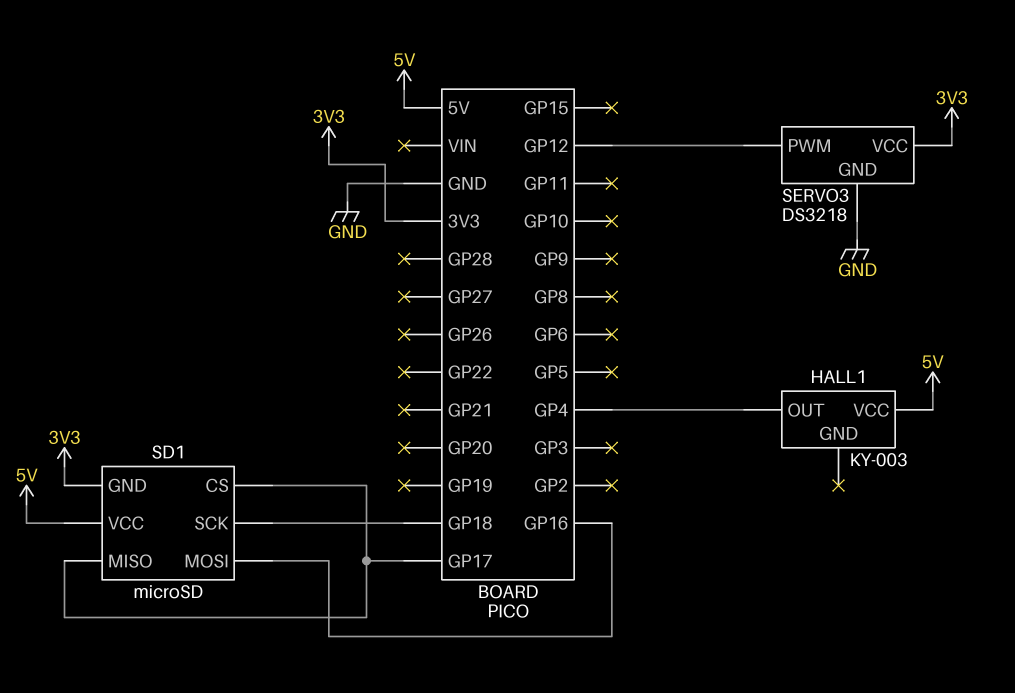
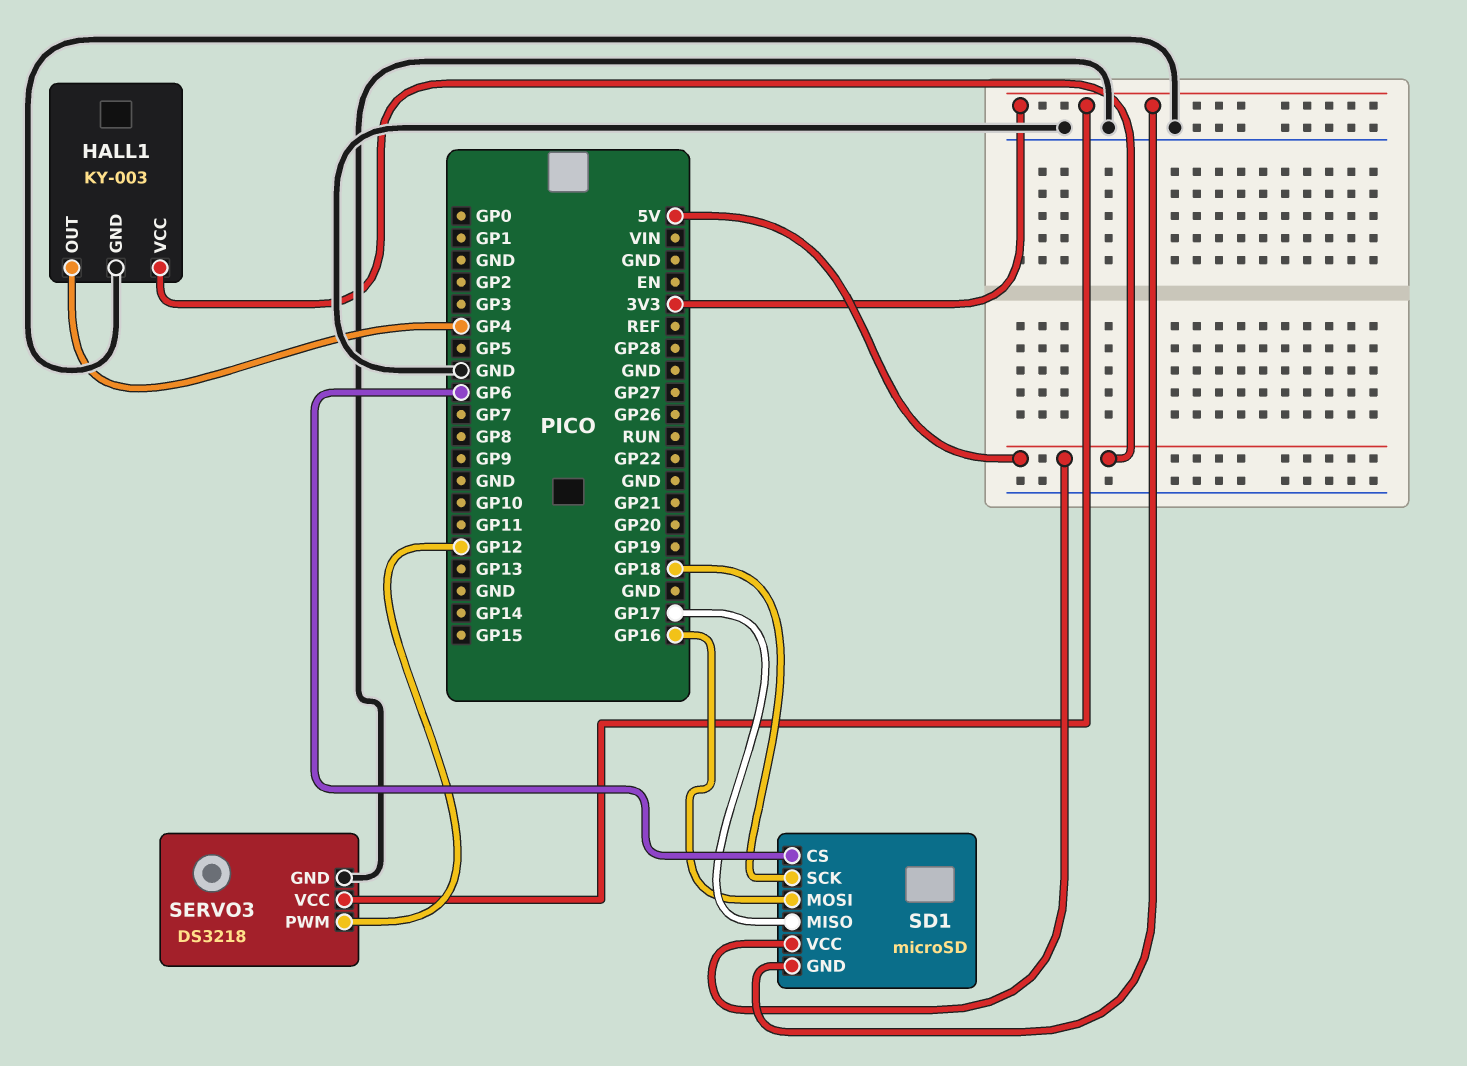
HALL1 pin GND: none -> GND
SD1 pin CS: GP17 -> GP6

